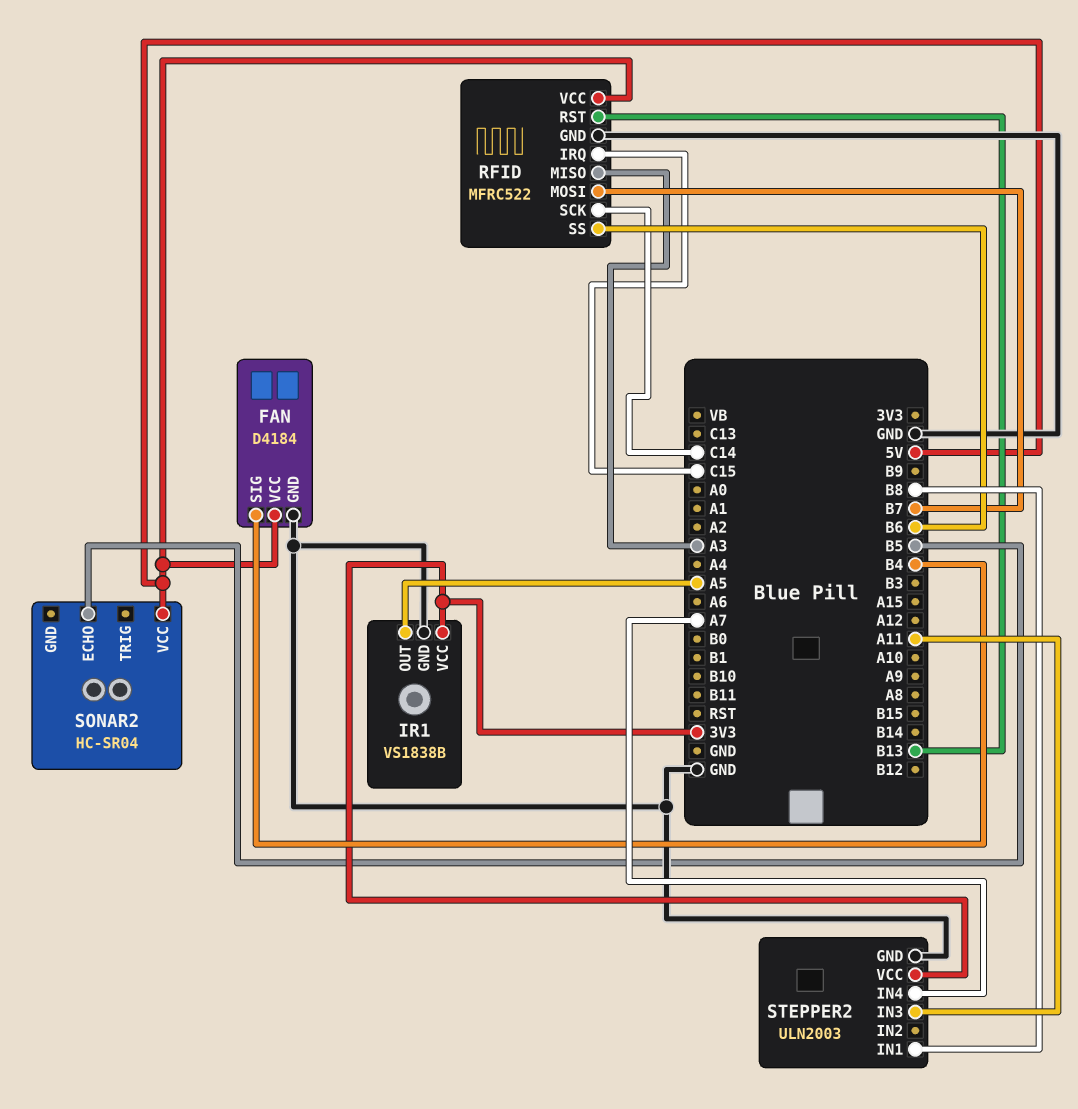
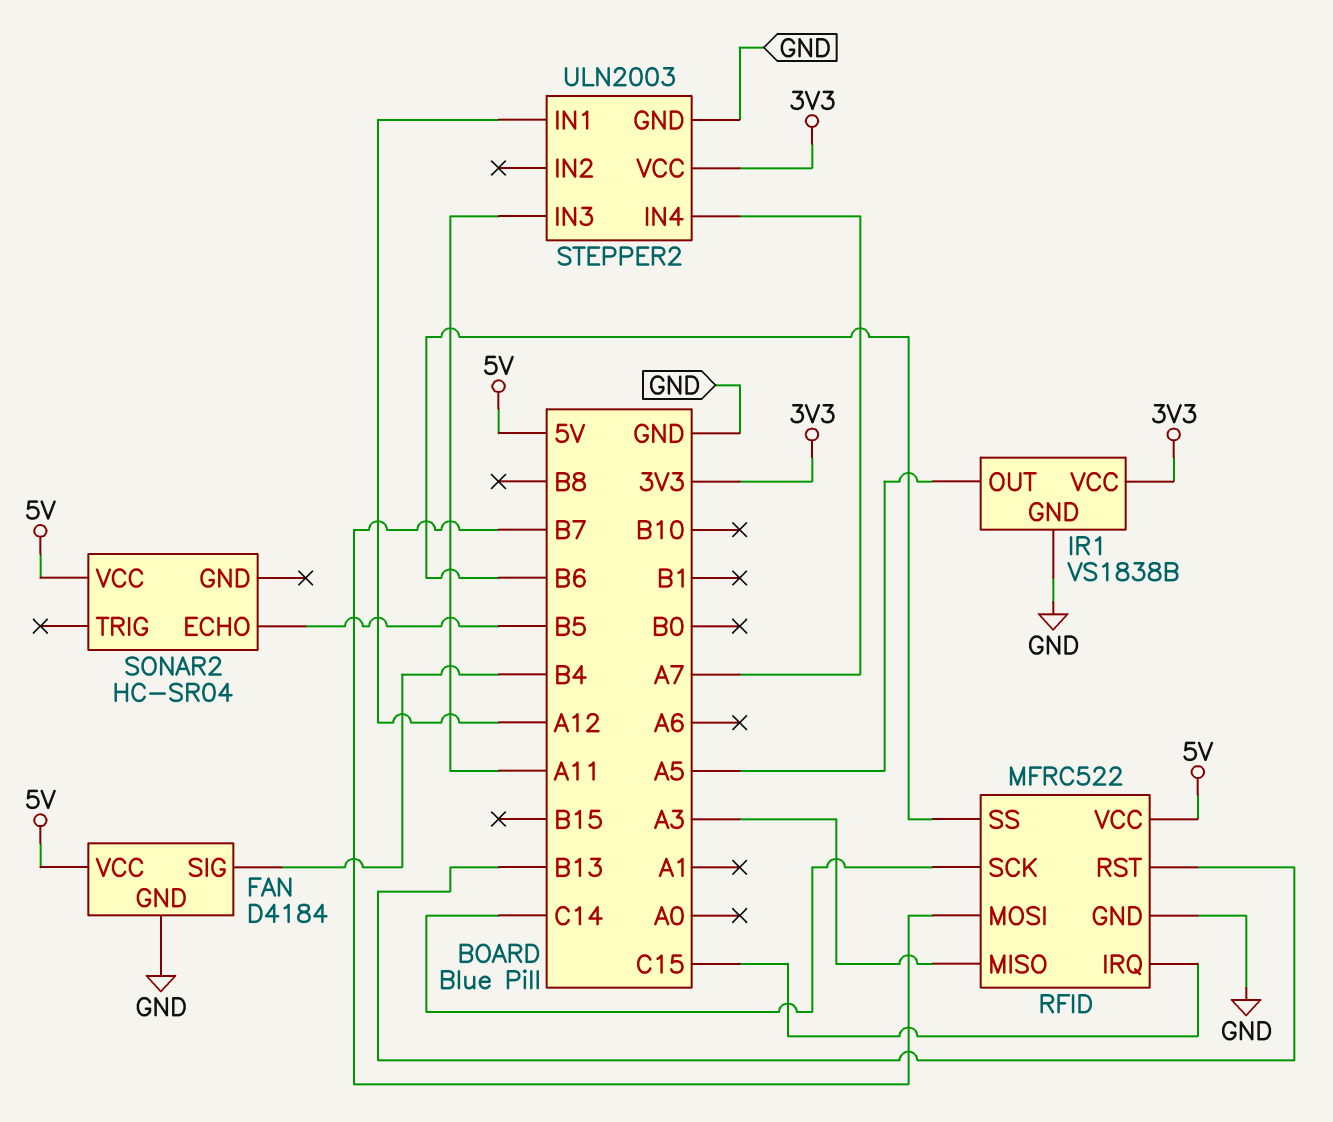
STEPPER2 pin IN1: B8 -> A12

